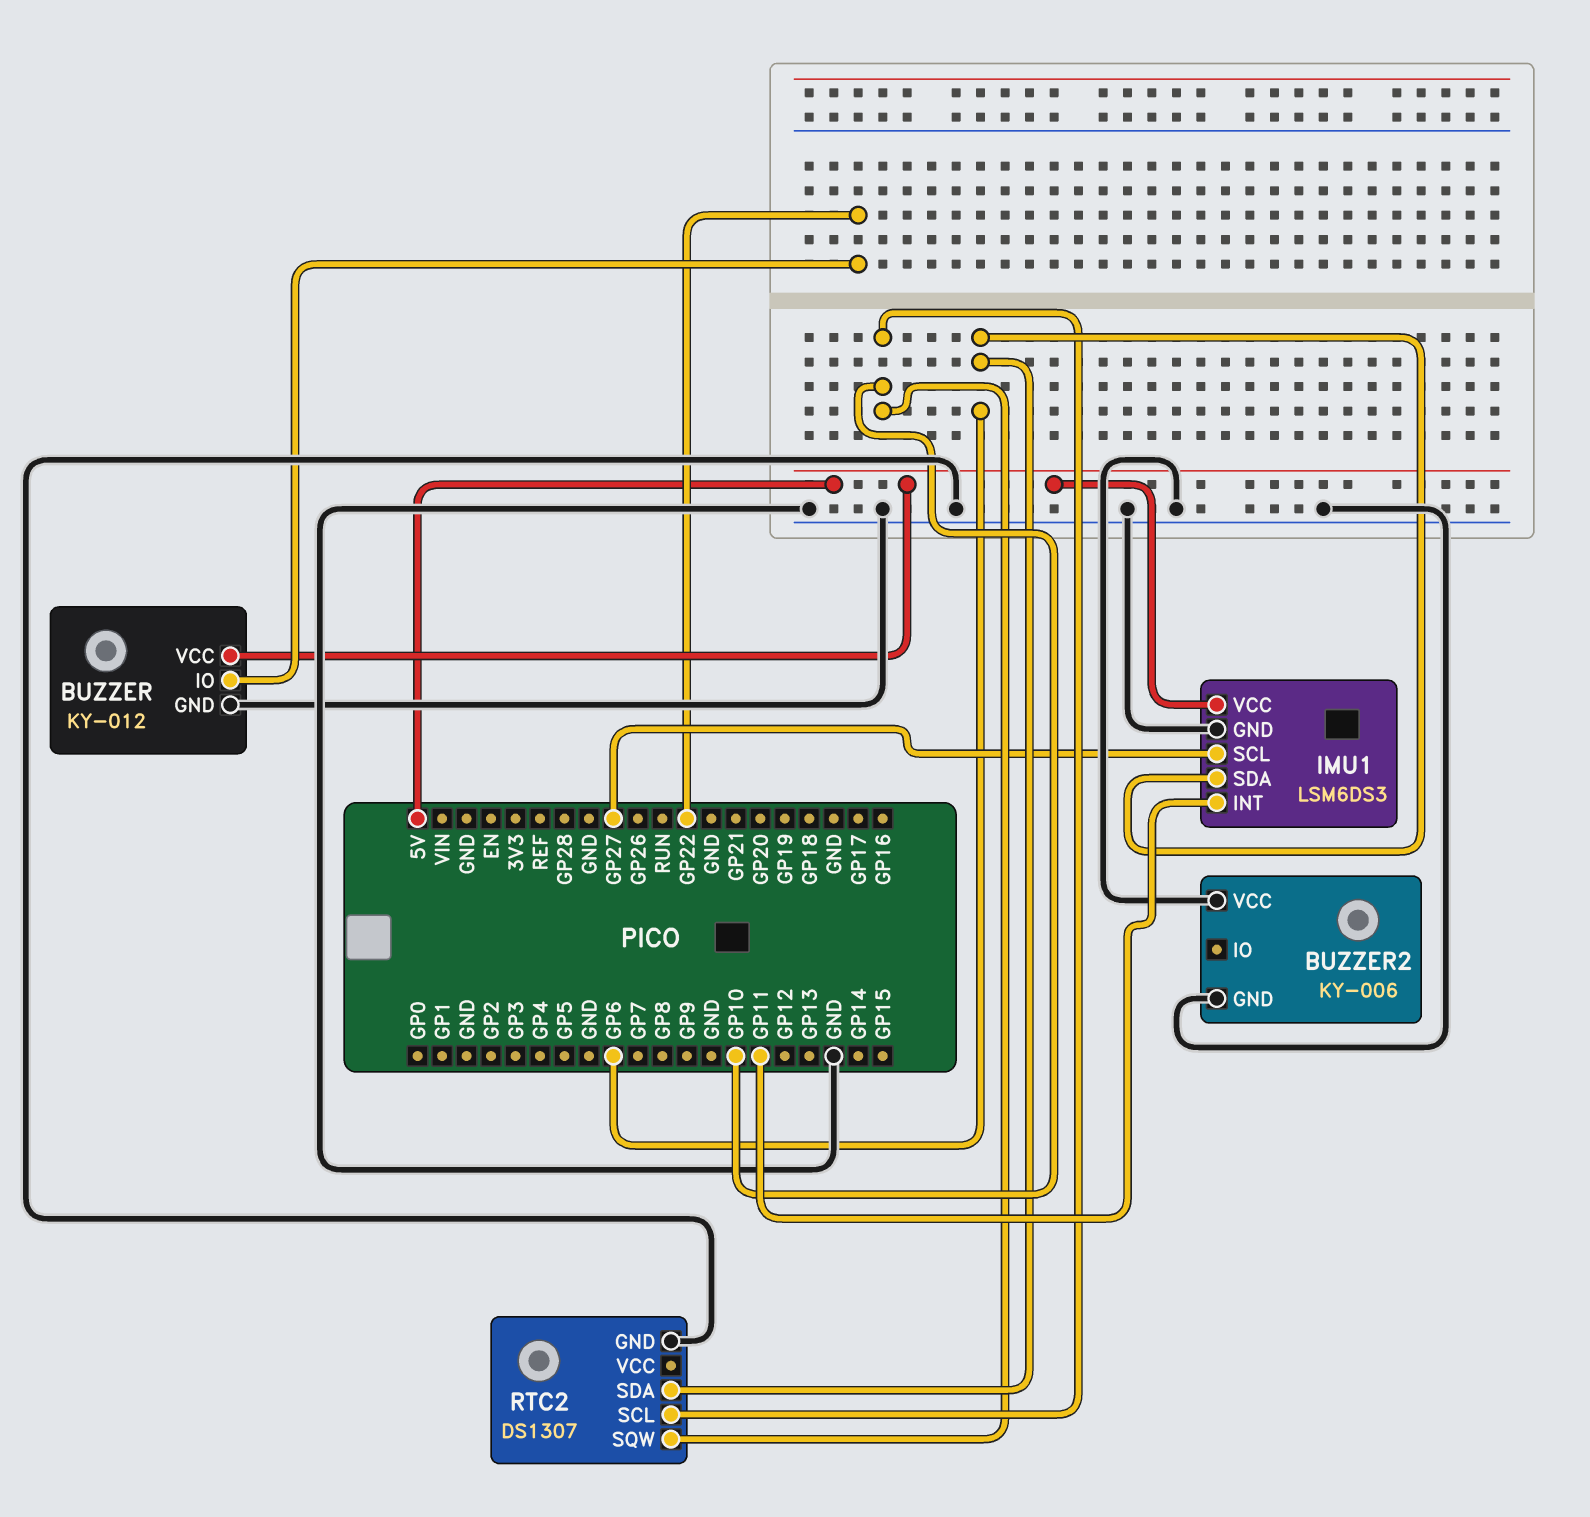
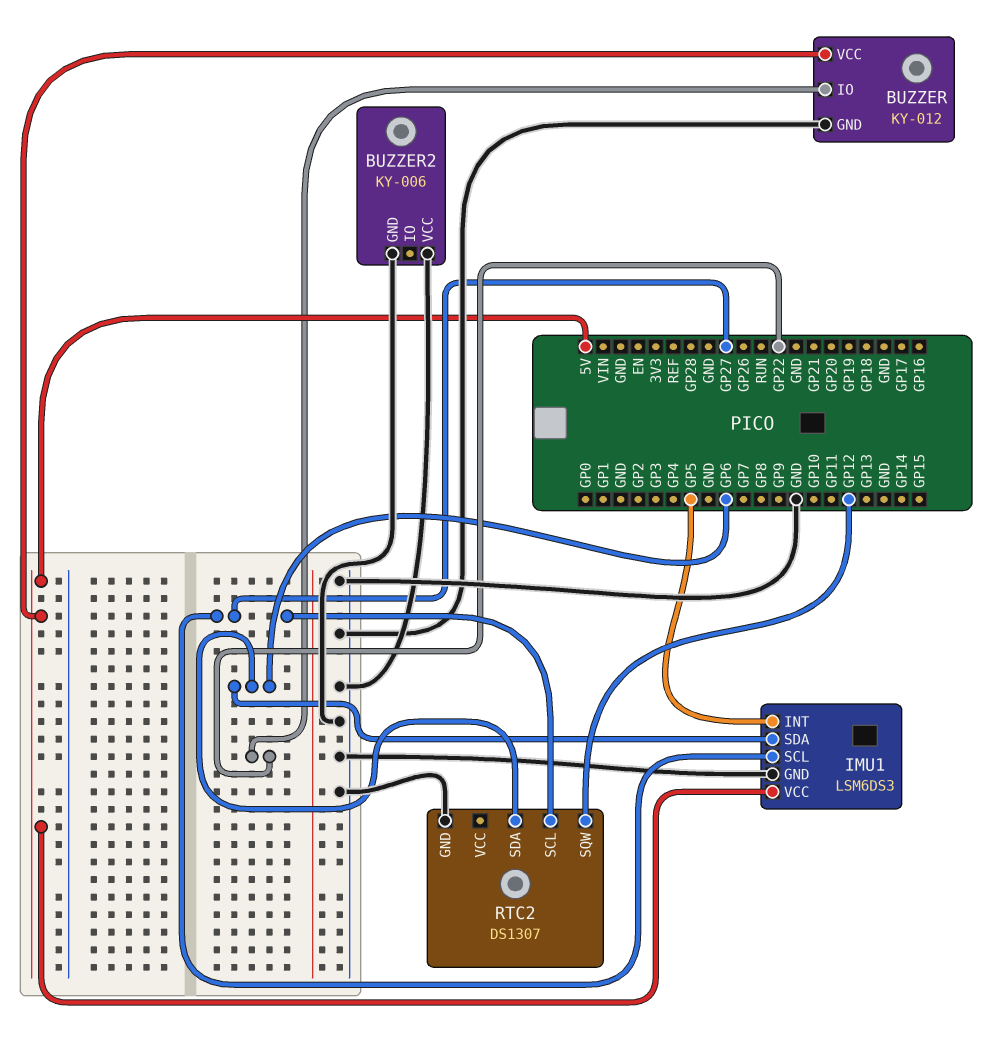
IMU1 pin INT: GP11 -> GP5
RTC2 pin SCL: GP10 -> GP27
RTC2 pin SQW: GP10 -> GP12

